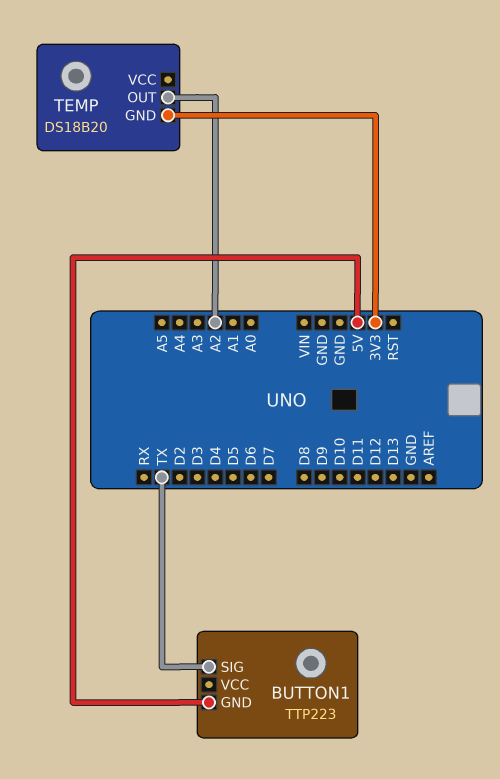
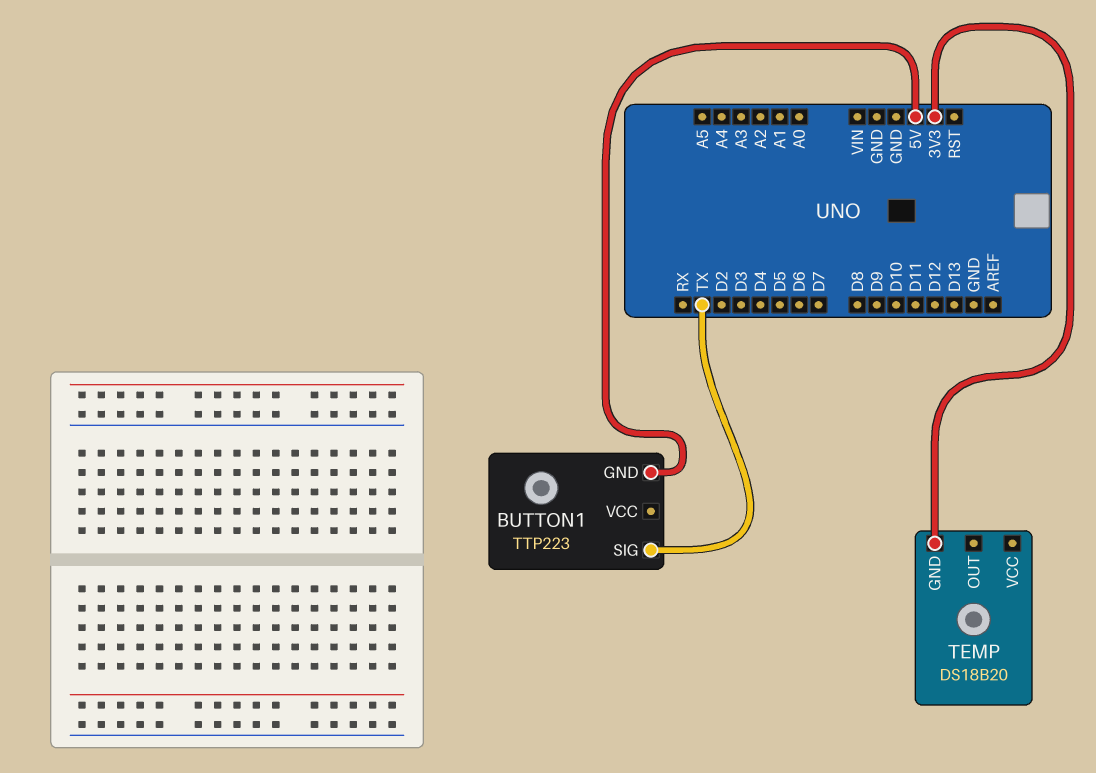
TEMP pin OUT: A2 -> none

